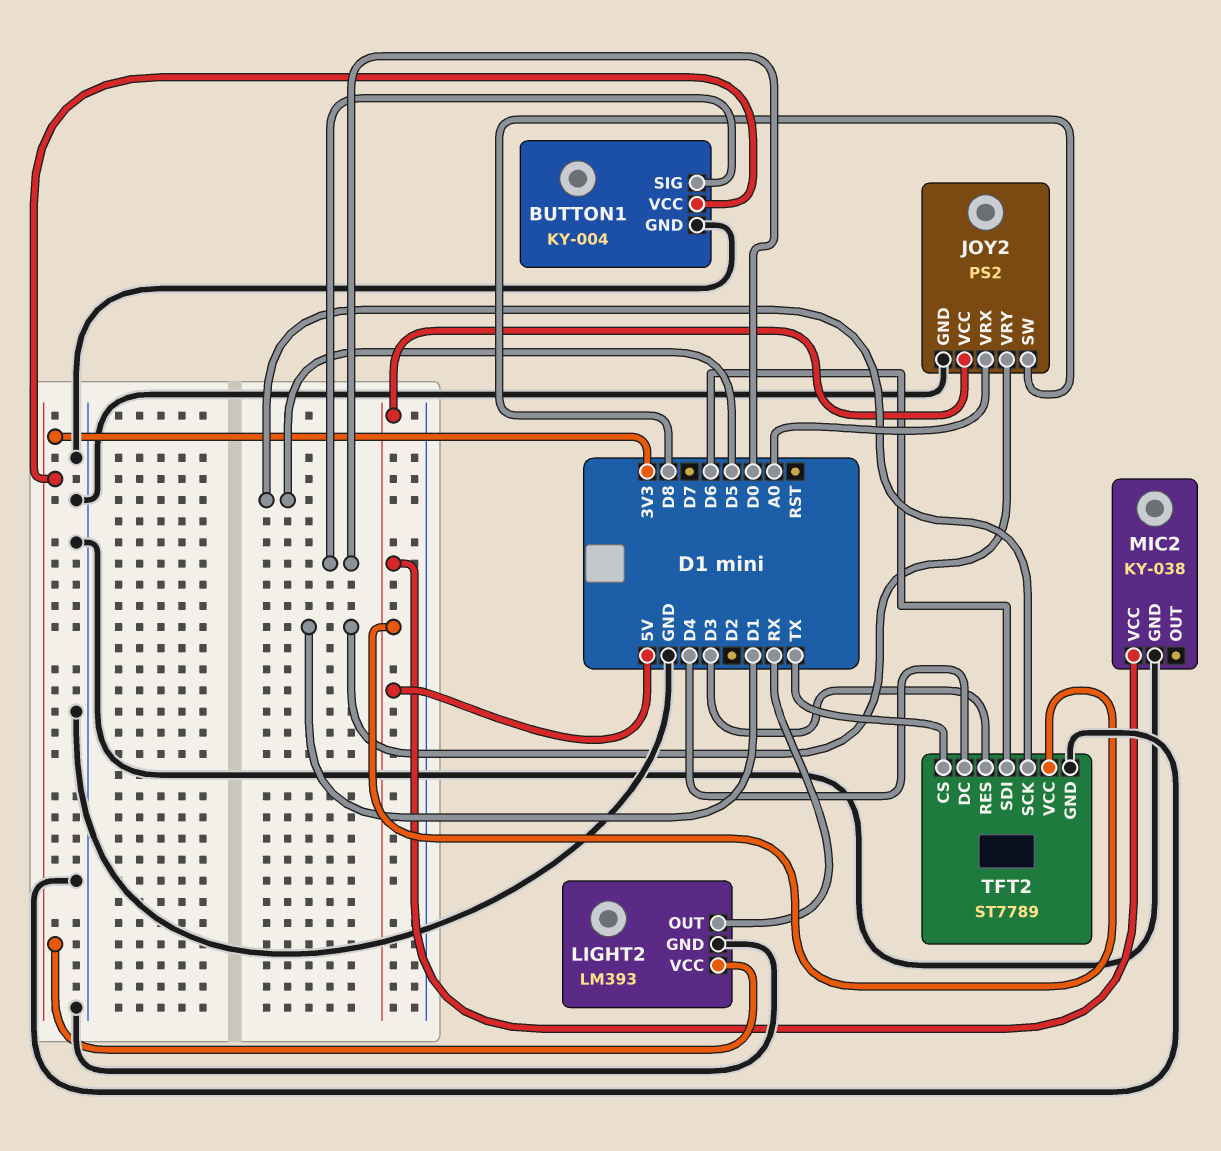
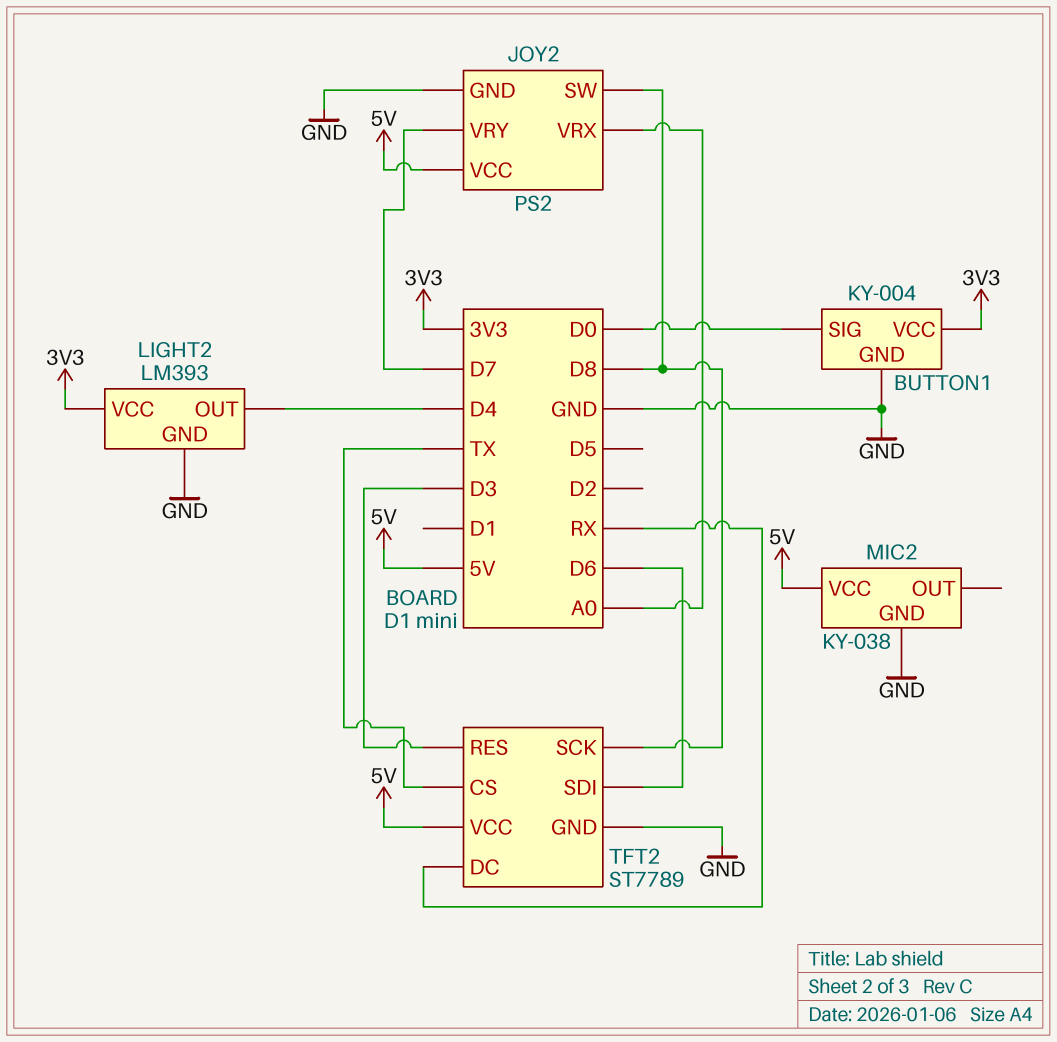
JOY2 pin VRY: D1 -> D7
LIGHT2 pin OUT: RX -> D4
TFT2 pin DC: D4 -> RX
TFT2 pin SCK: D5 -> D8

